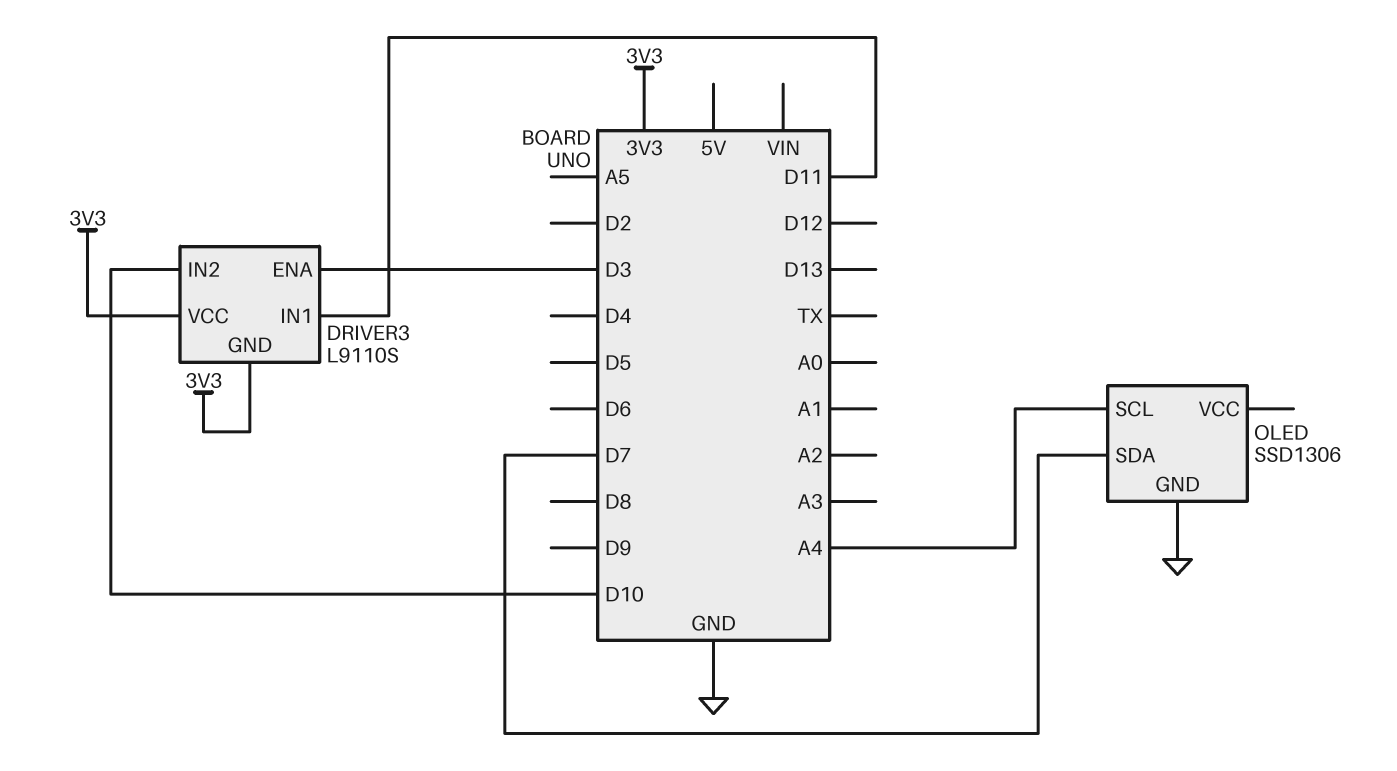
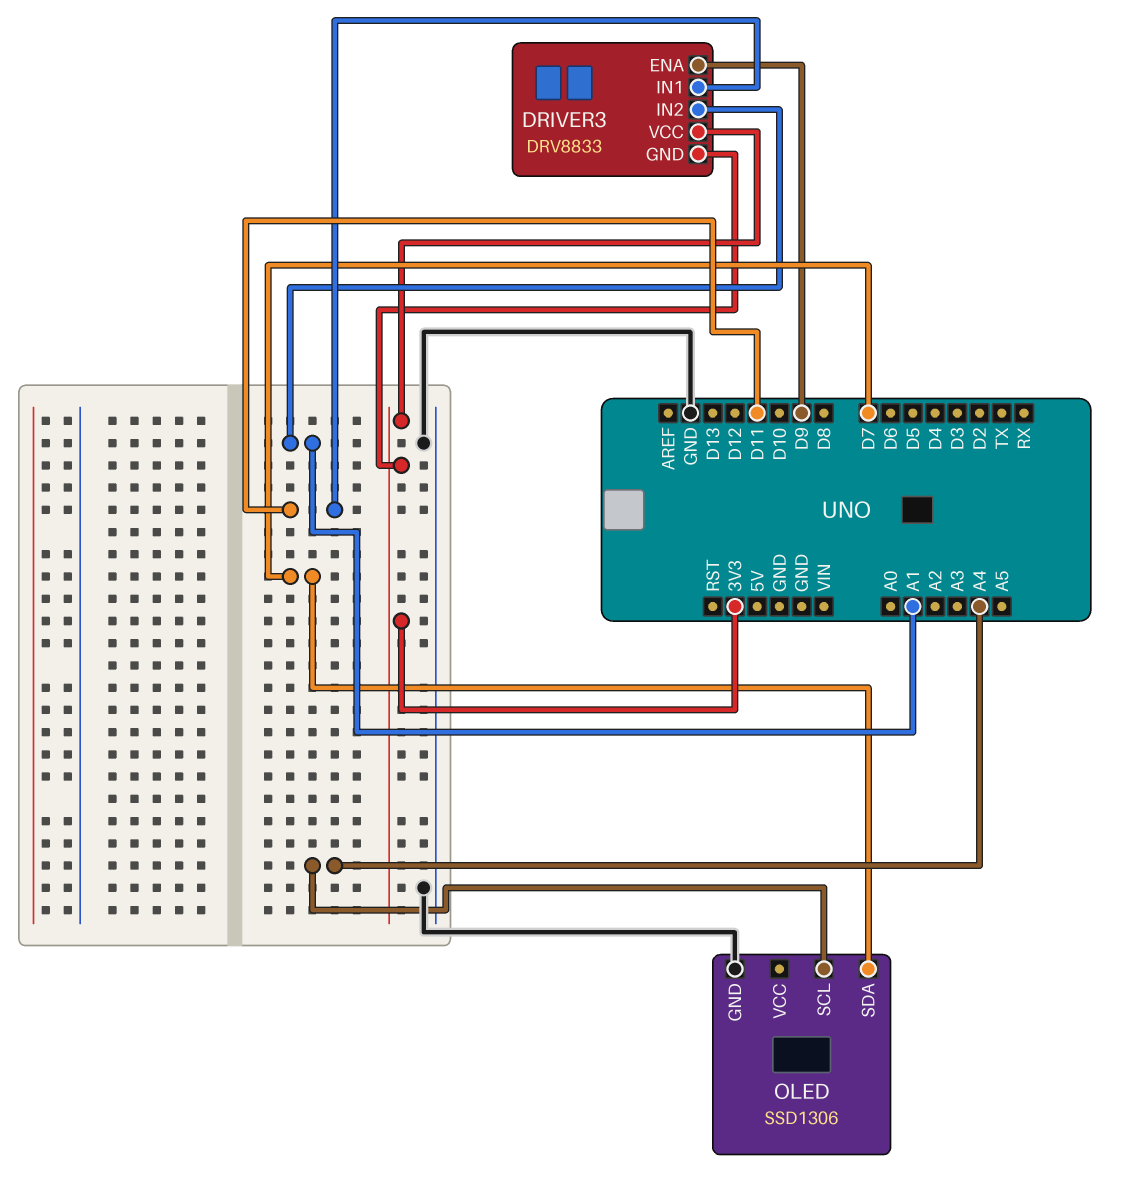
DRIVER3: L9110S -> DRV8833
DRIVER3 pin ENA: D3 -> D9
DRIVER3 pin IN2: D10 -> A1

